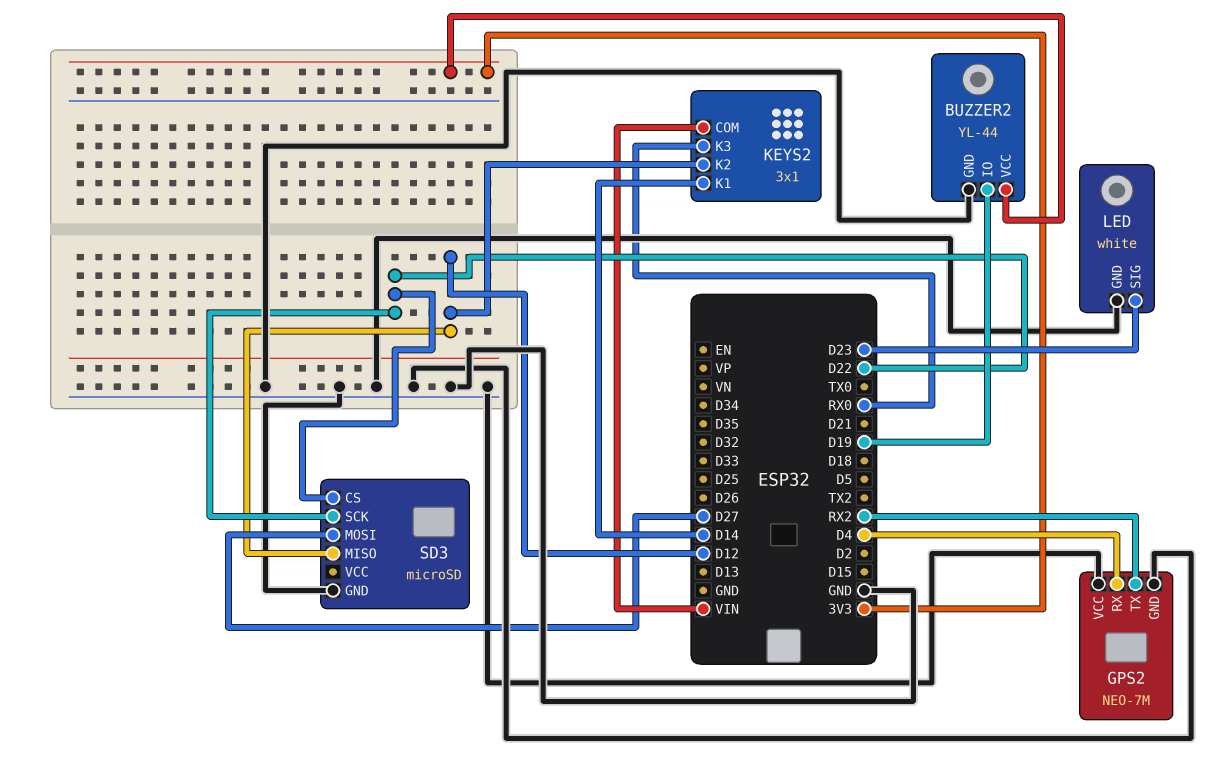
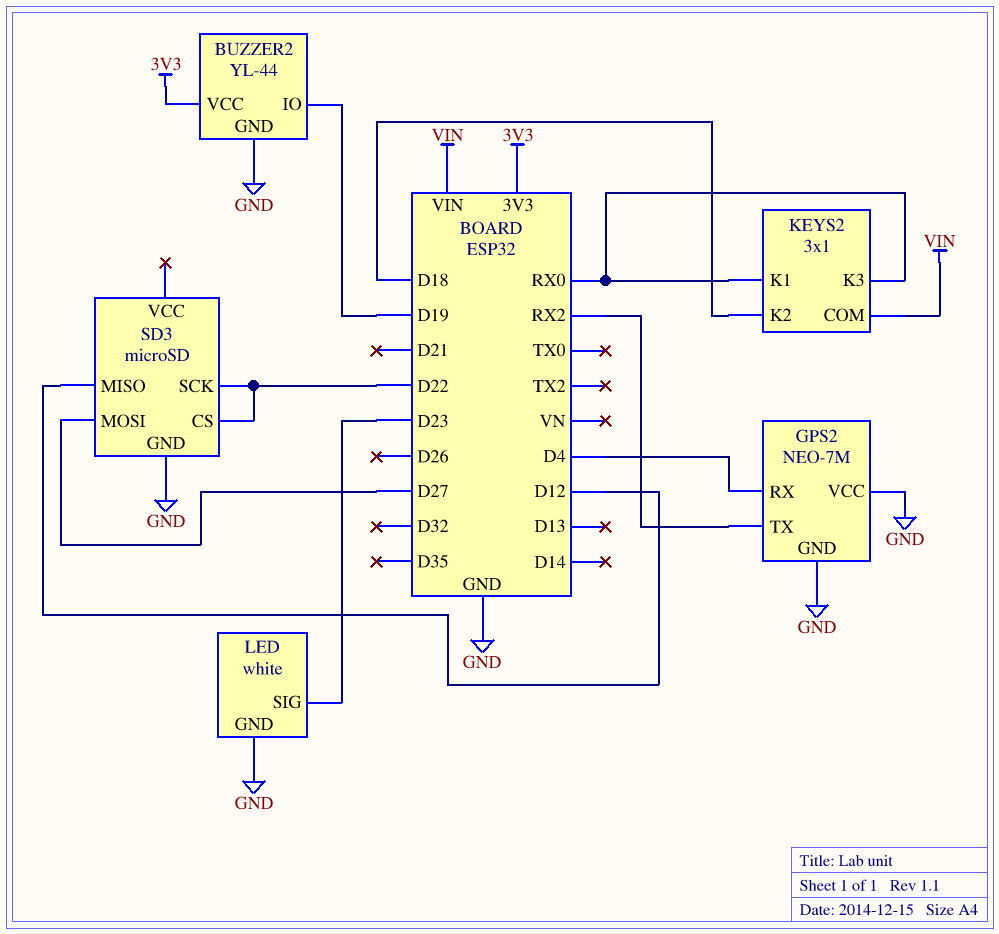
KEYS2 pin K1: D14 -> RX0
KEYS2 pin K2: D12 -> D18

